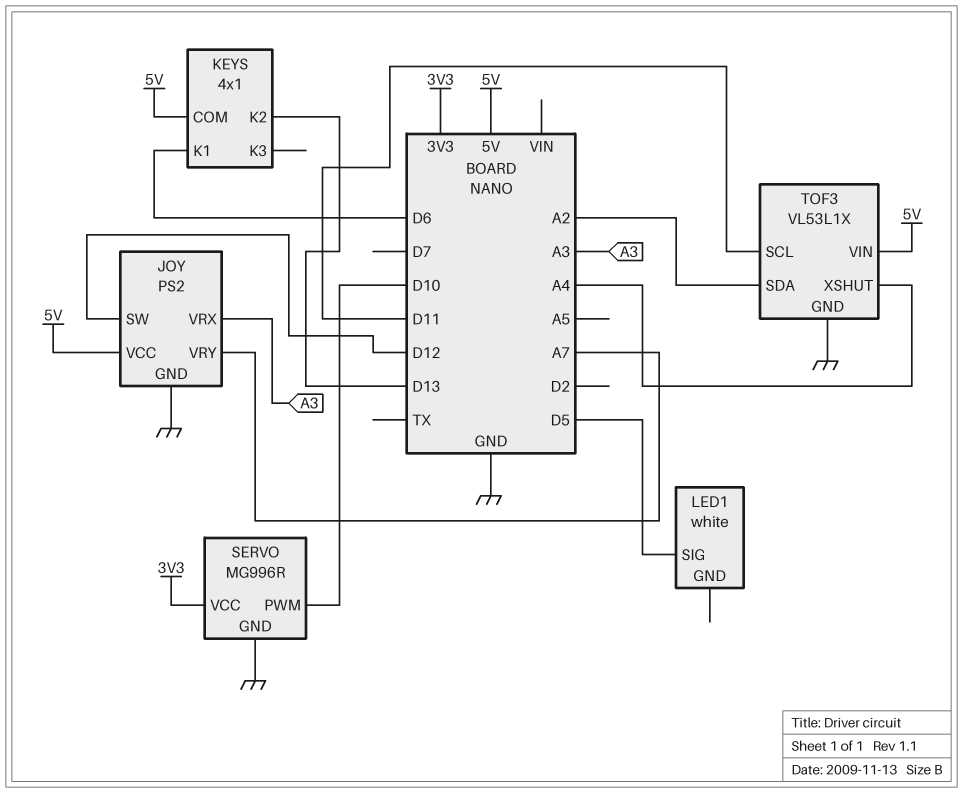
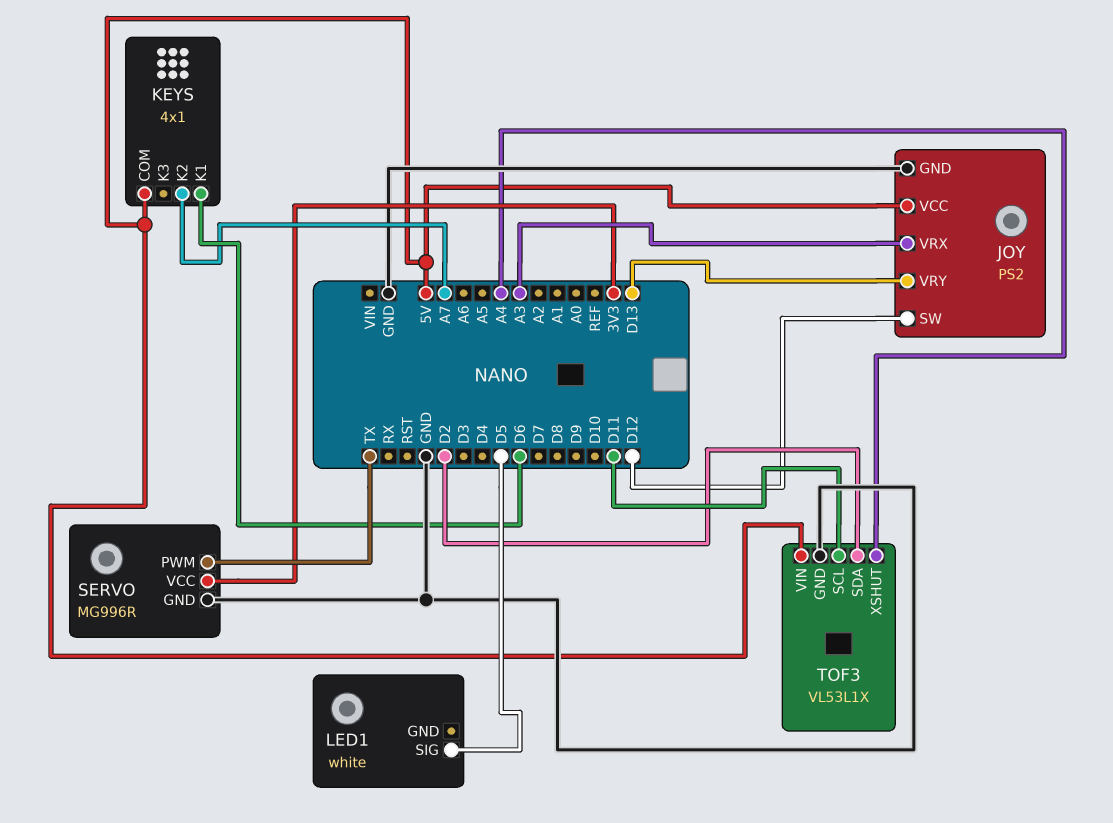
JOY pin VRY: A7 -> D13
KEYS pin K2: D13 -> A7
SERVO pin PWM: D10 -> TX
TOF3 pin SDA: A2 -> D2

